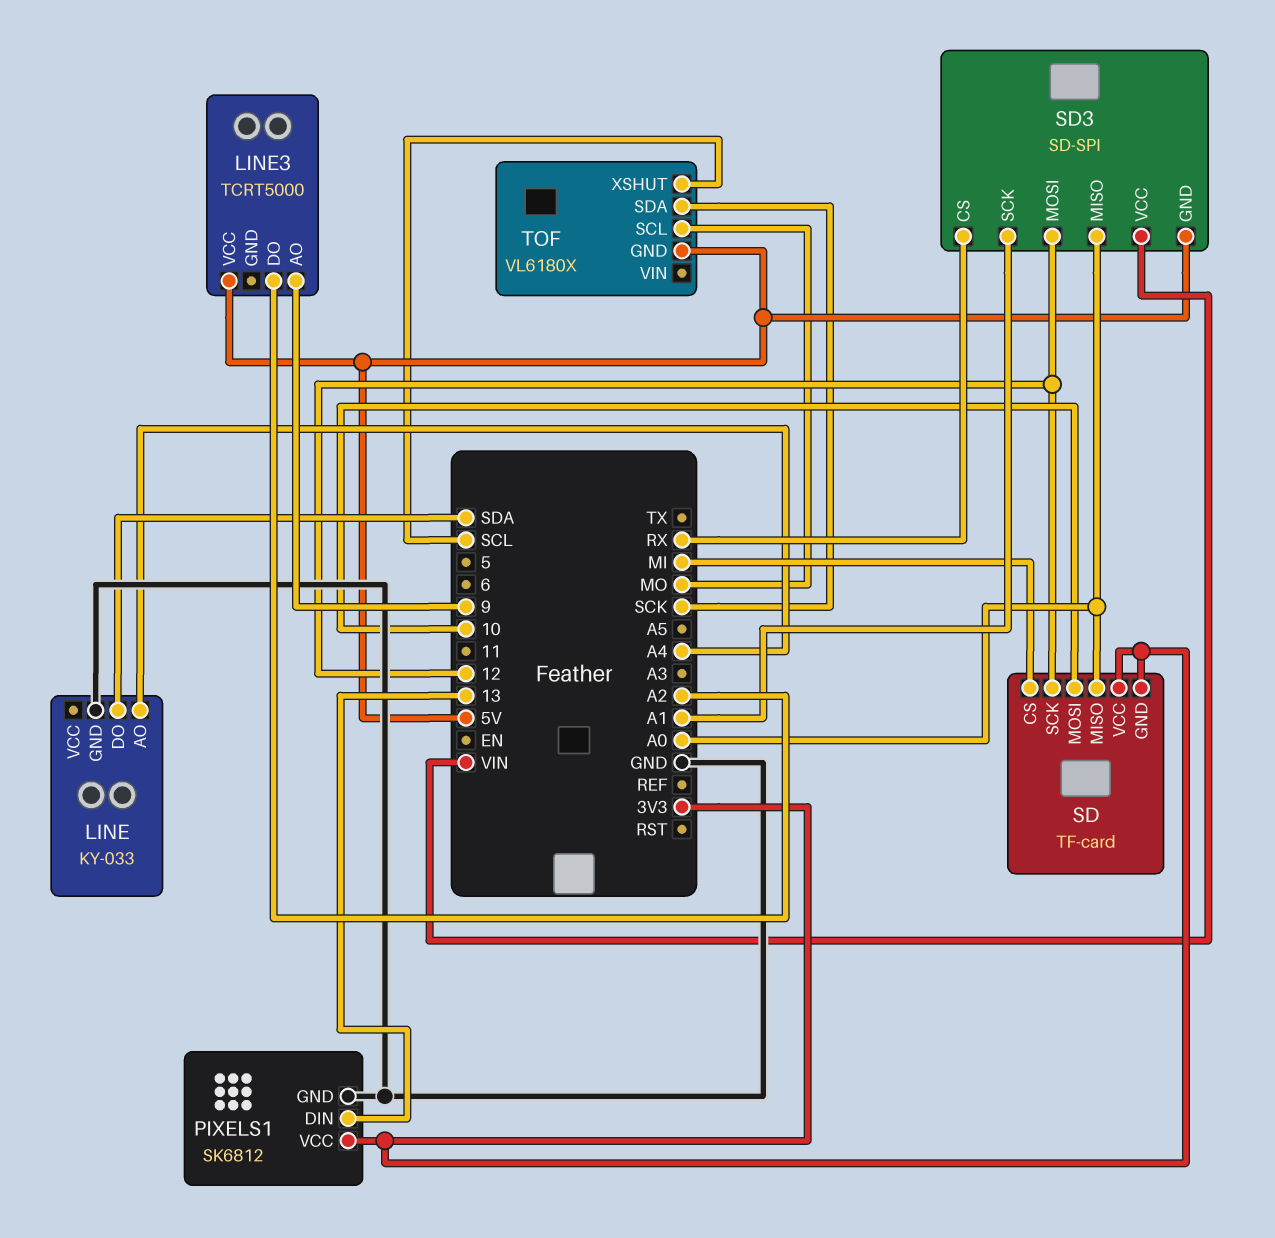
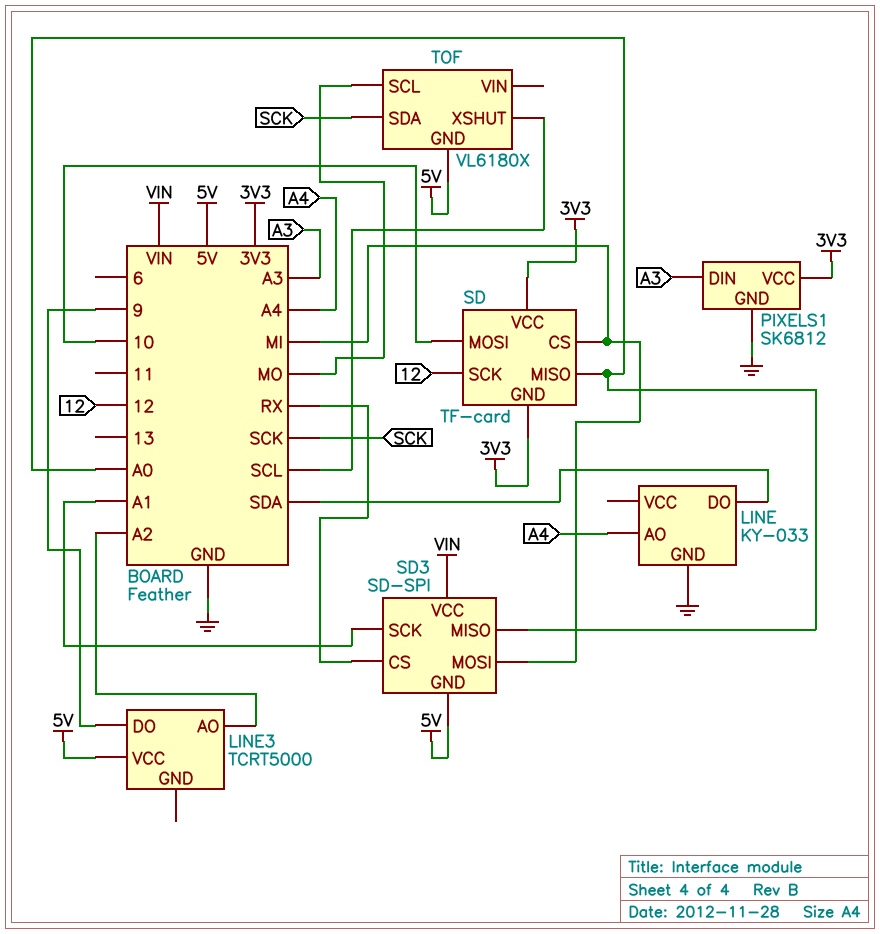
LINE3 pin AO: 9 -> A2
LINE3 pin DO: A2 -> 9
PIXELS1 pin DIN: 13 -> A3
SD3 pin MOSI: 12 -> MI

